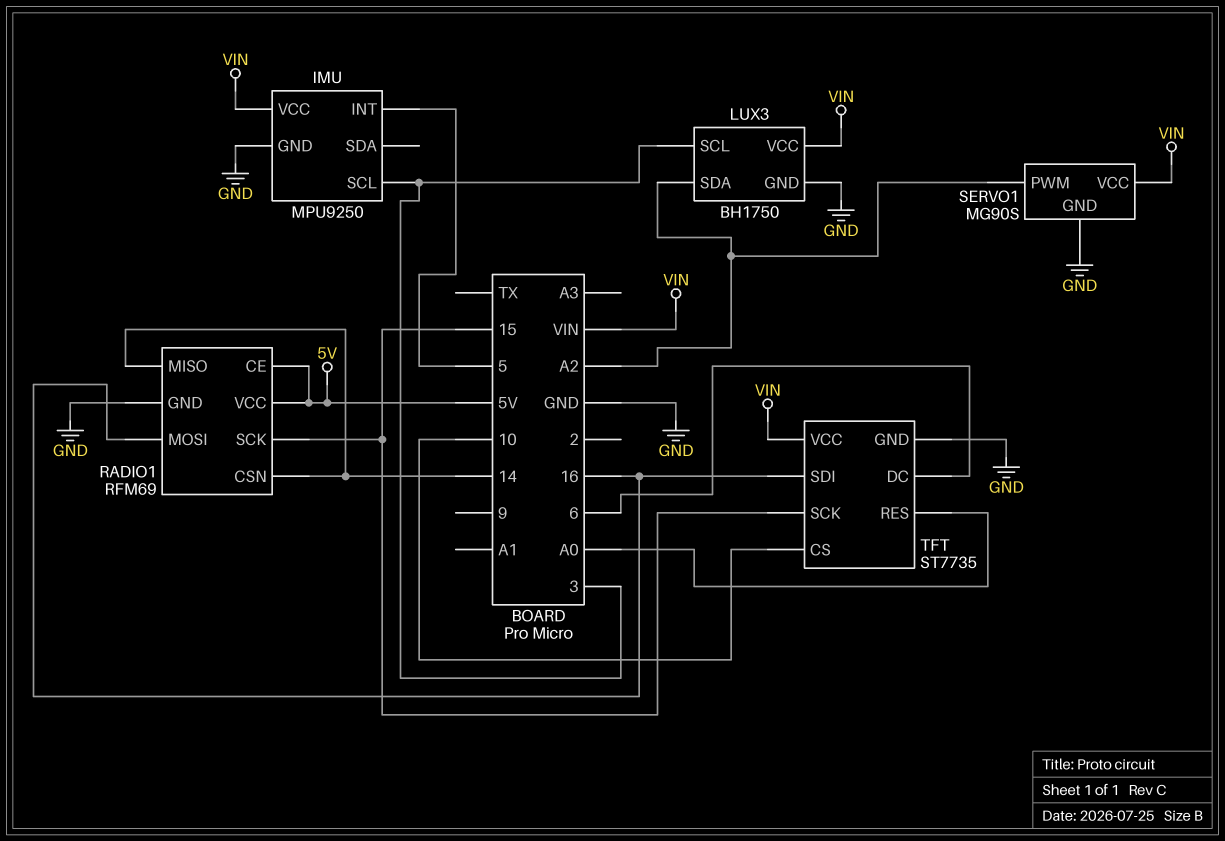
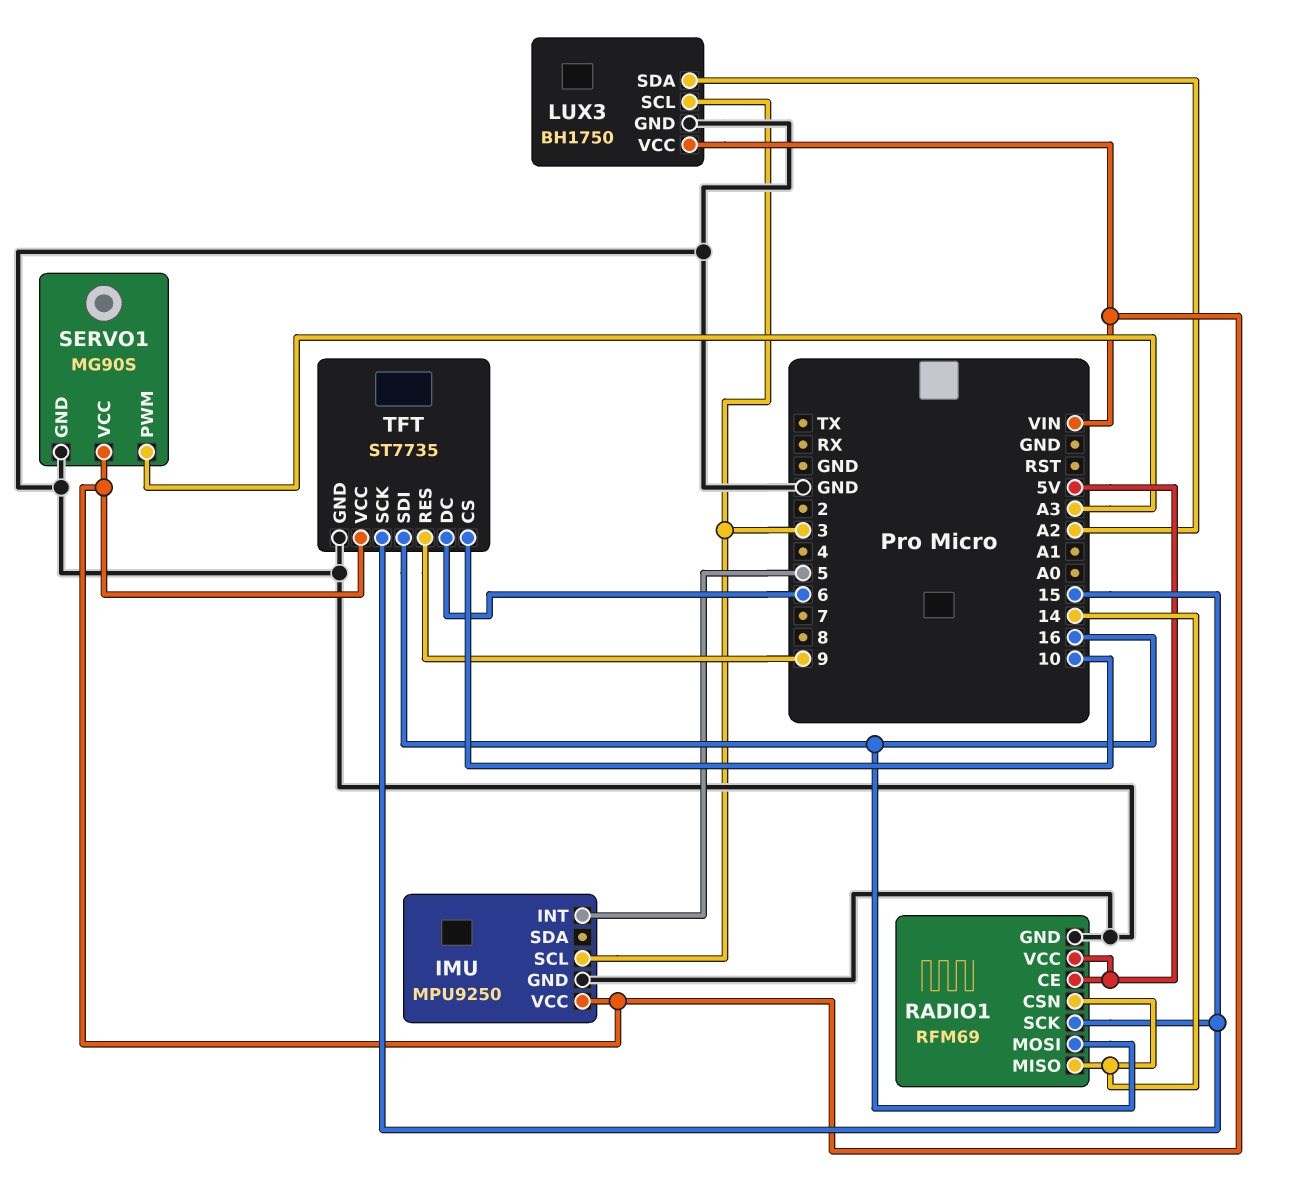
SERVO1 pin PWM: A2 -> A3
TFT pin RES: A0 -> 9

